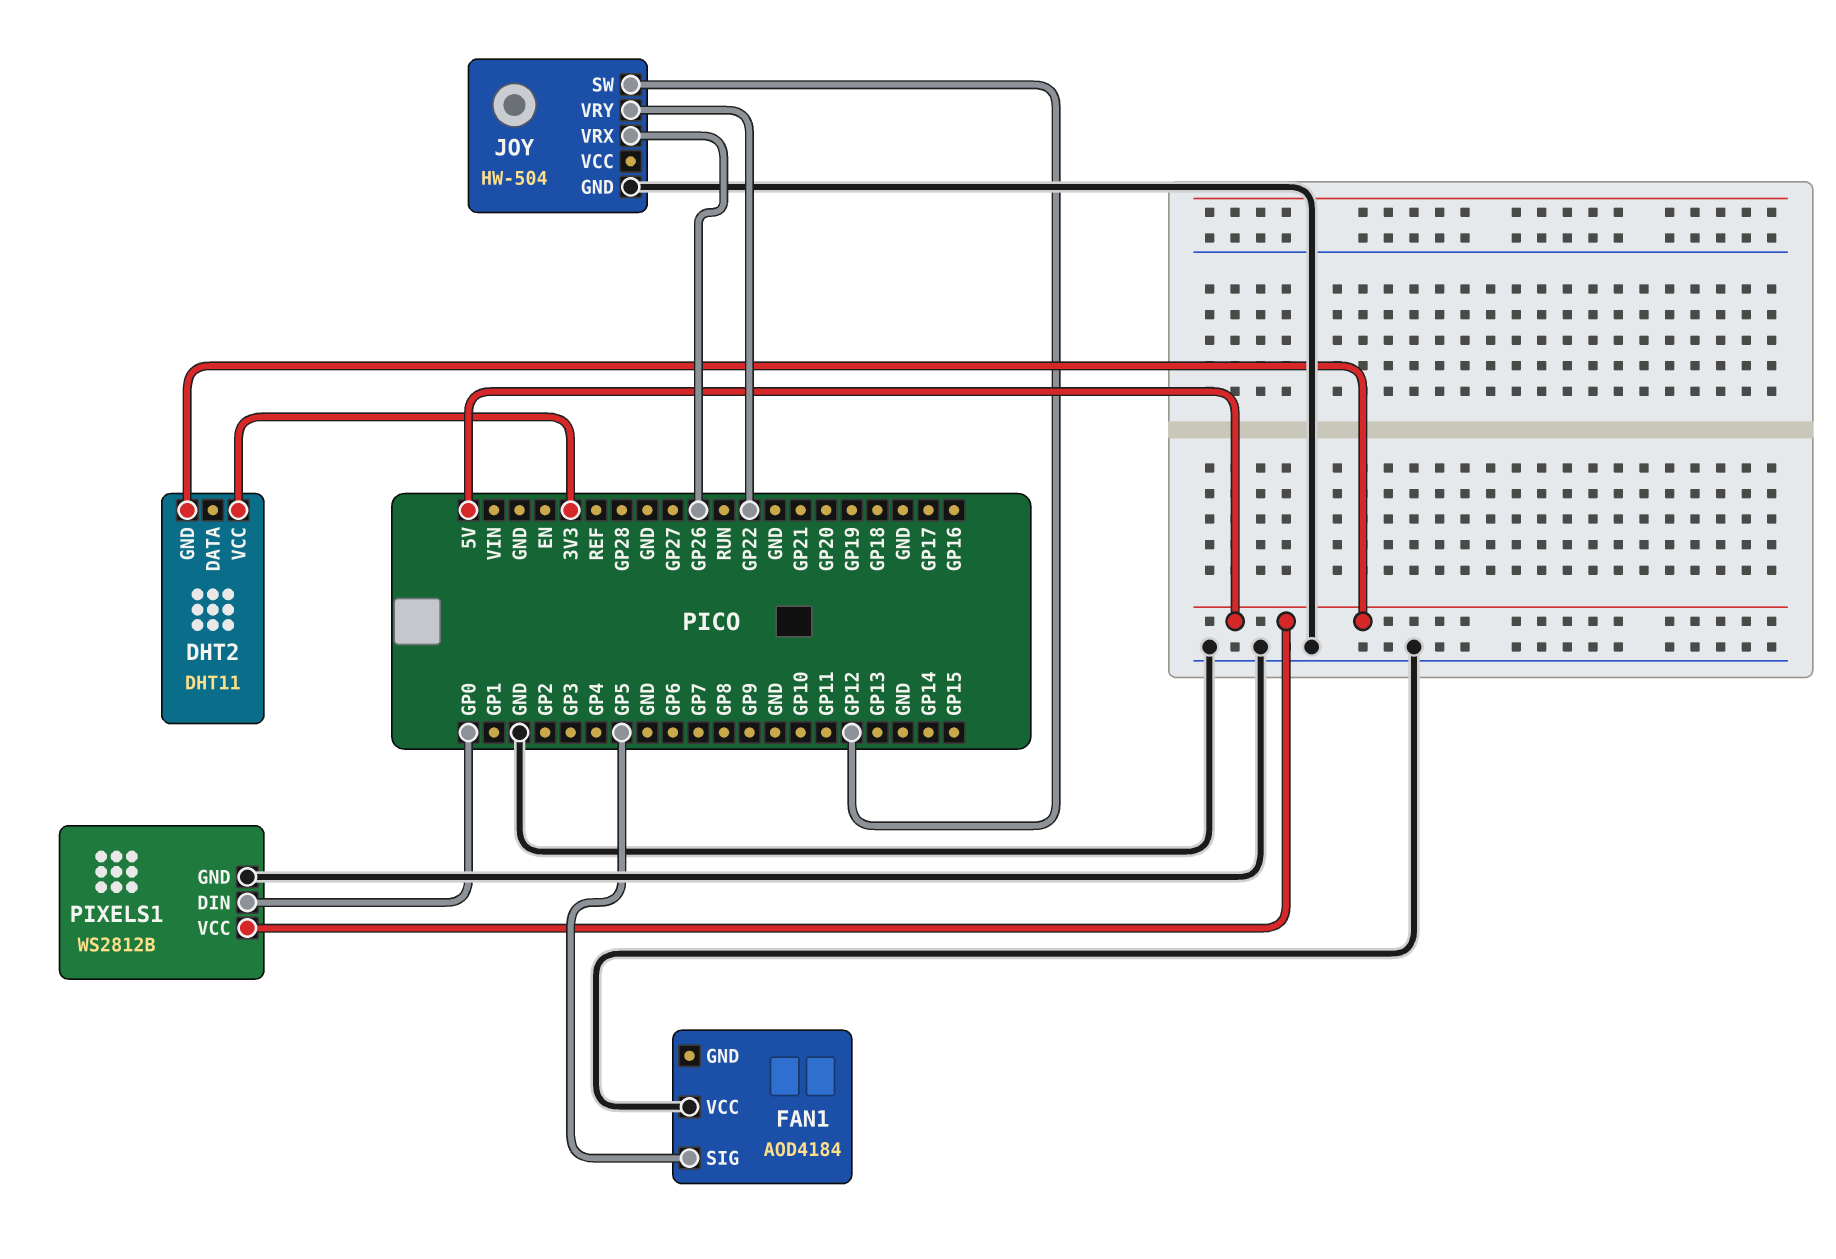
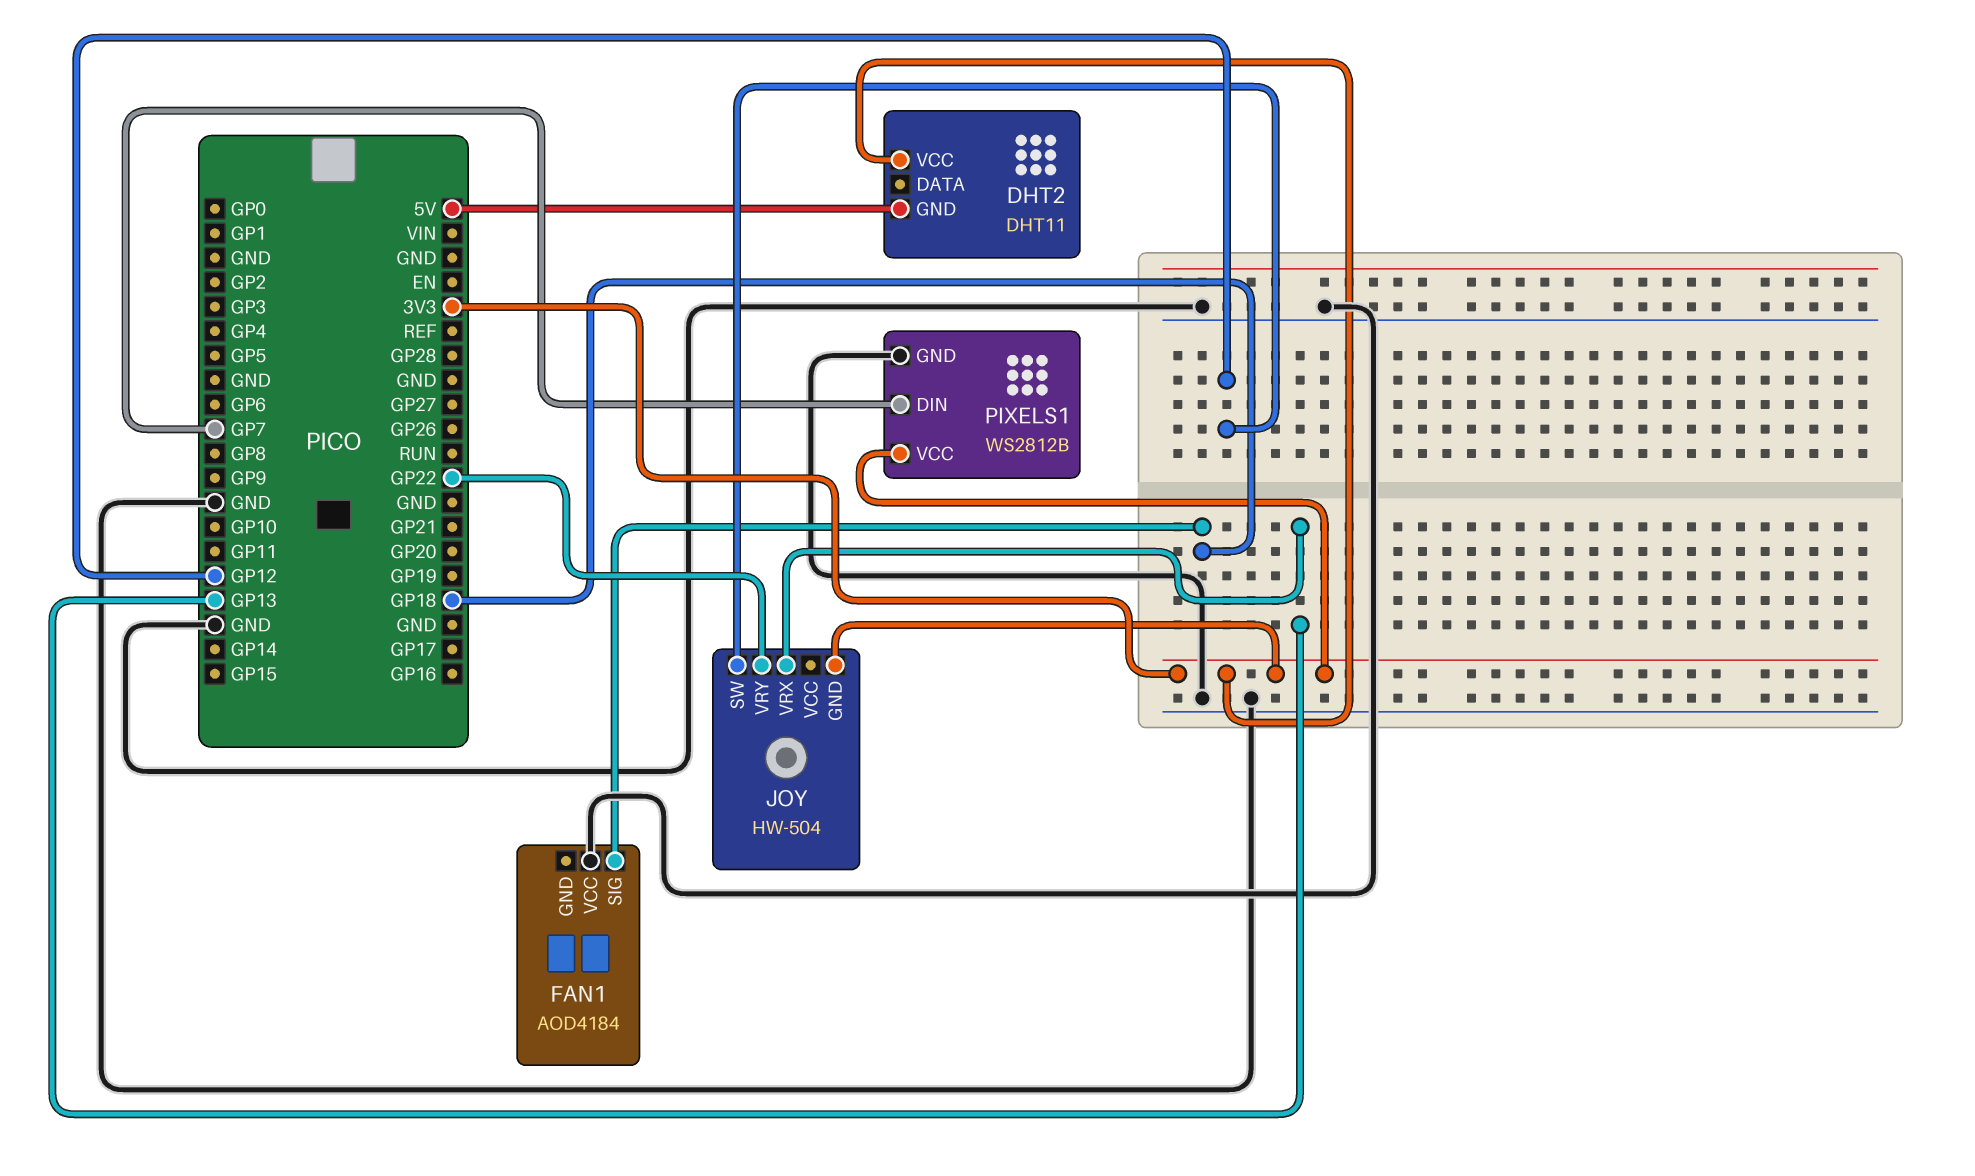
FAN1 pin SIG: GP5 -> GP18
JOY pin GND: GND -> 3V3
JOY pin VRX: GP26 -> GP13
PIXELS1 pin DIN: GP0 -> GP7
PIXELS1 pin VCC: 5V -> 3V3

